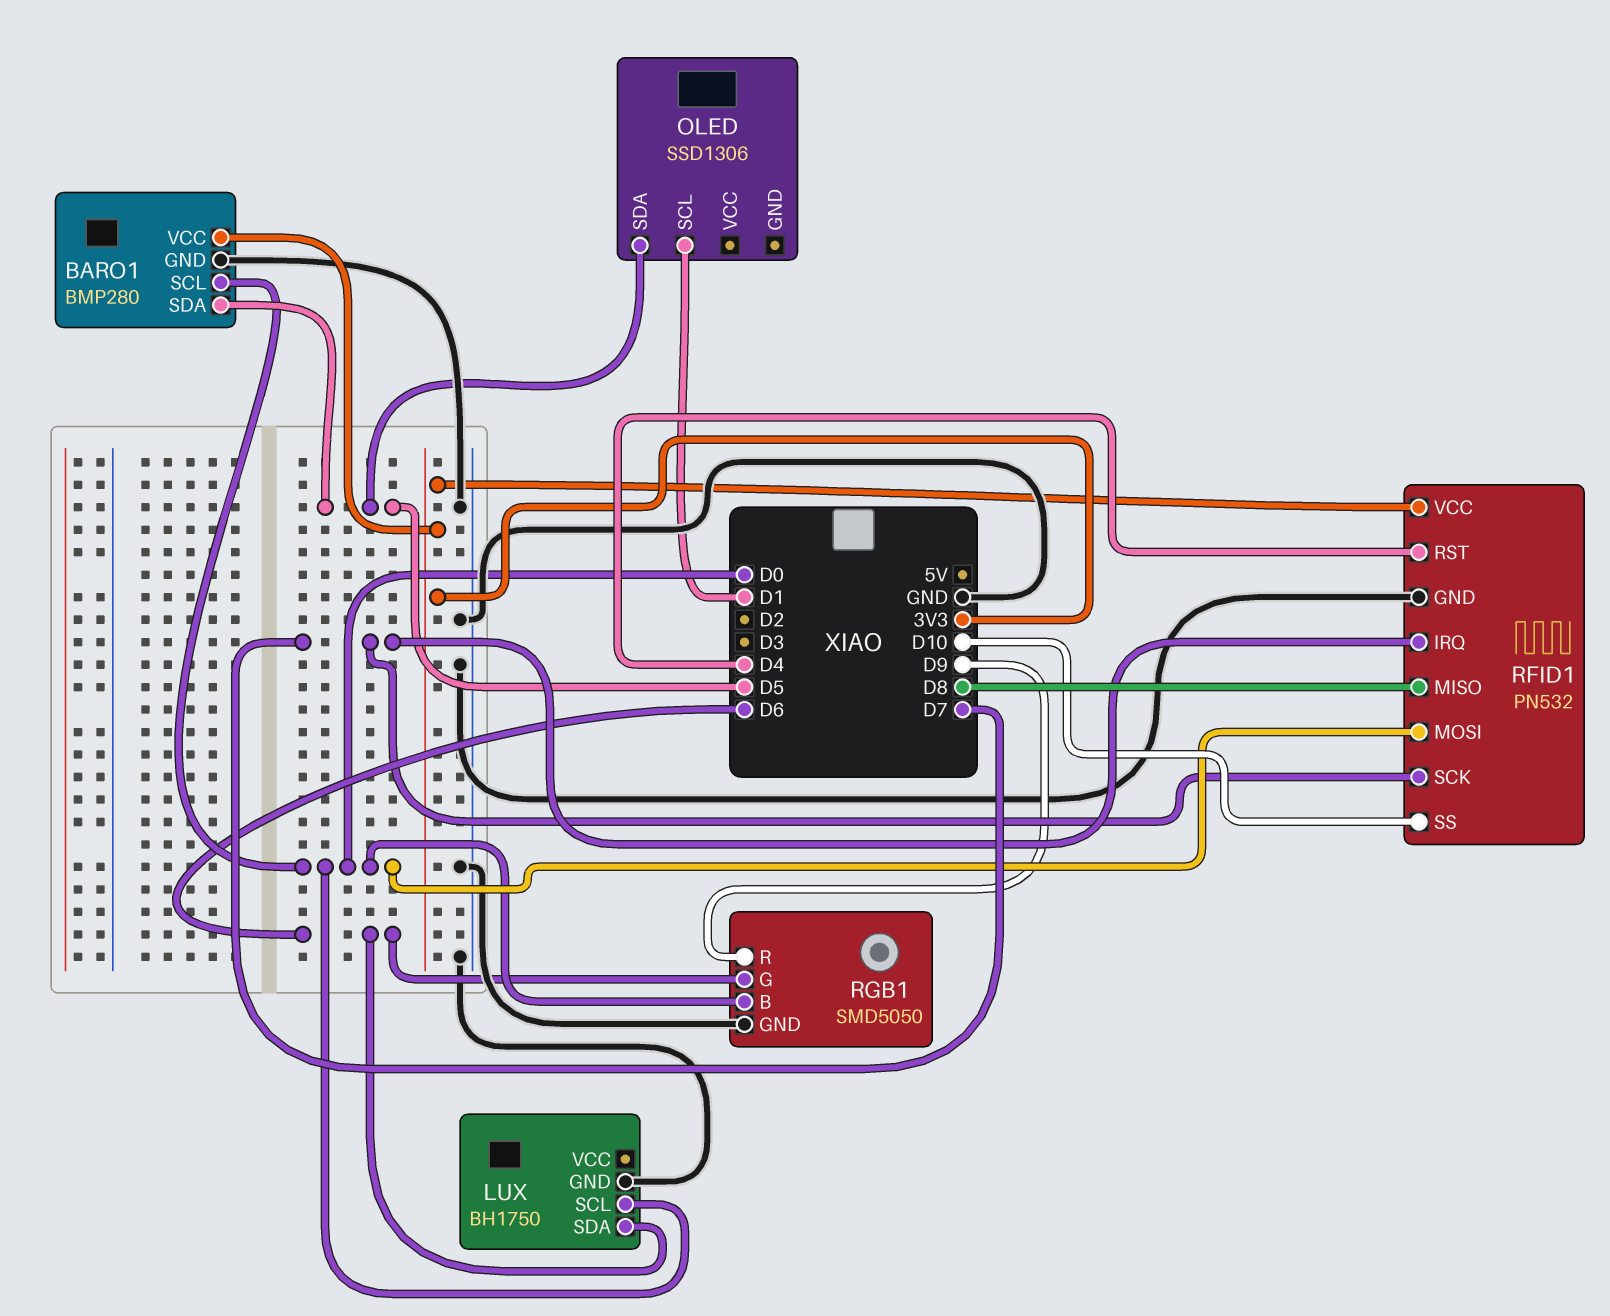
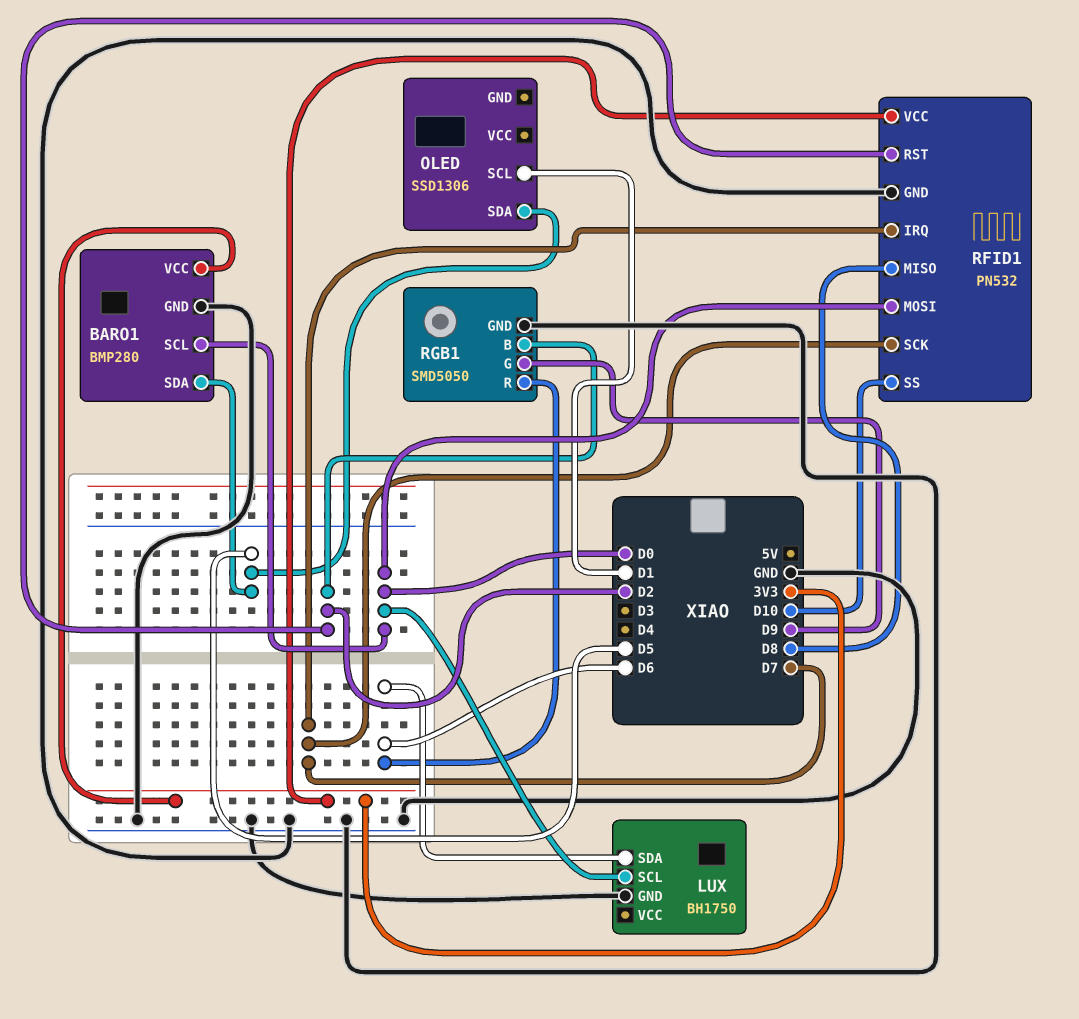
RFID1 pin RST: D4 -> D2
RGB1 pin B: D0 -> D2
RGB1 pin G: D6 -> D9
RGB1 pin R: D9 -> D6

